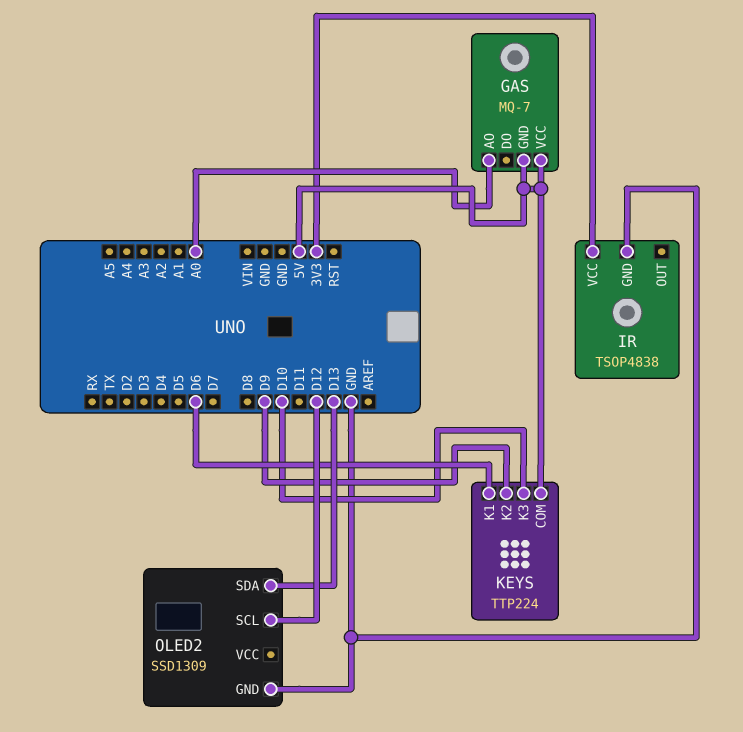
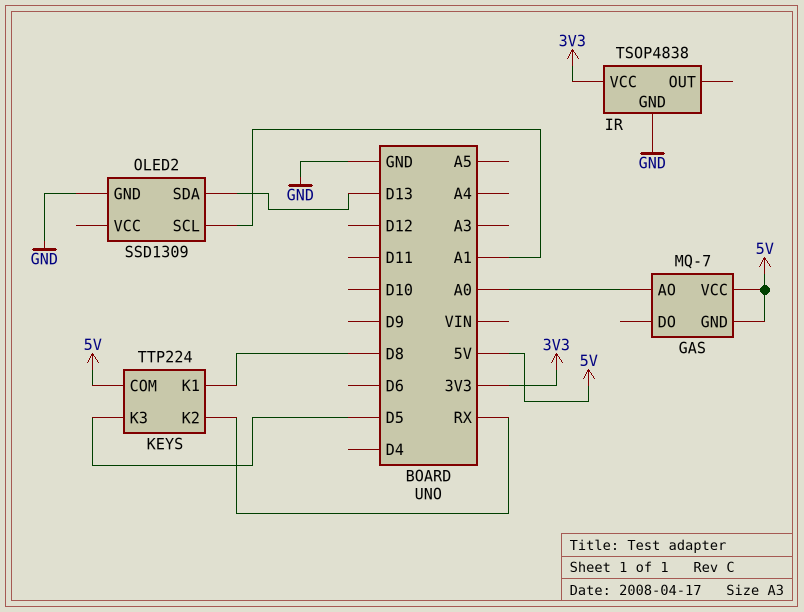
KEYS pin K1: D6 -> D8
KEYS pin K2: D9 -> RX
KEYS pin K3: D10 -> D5
OLED2 pin SCL: D12 -> A1

